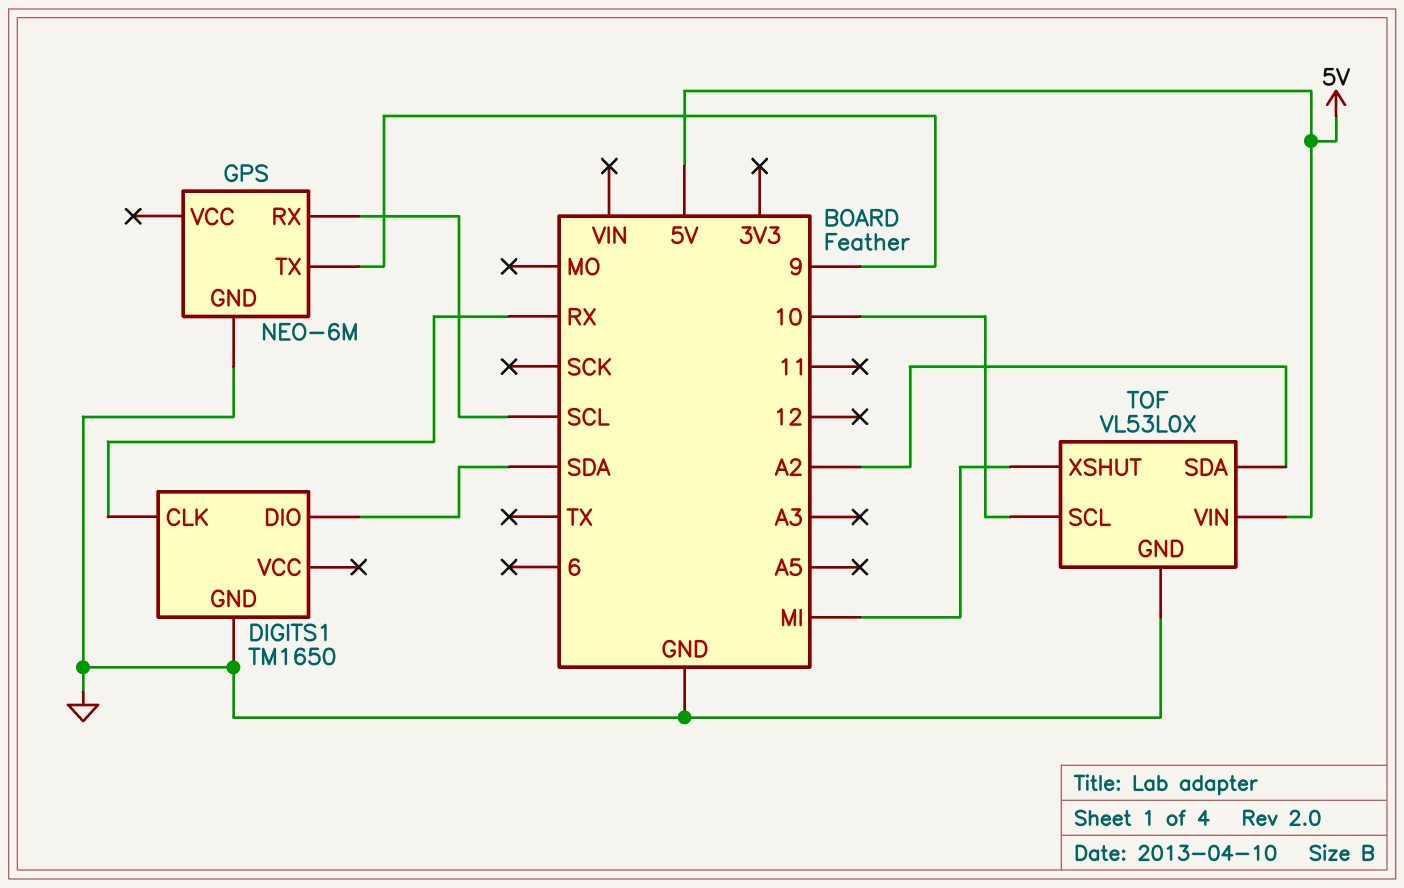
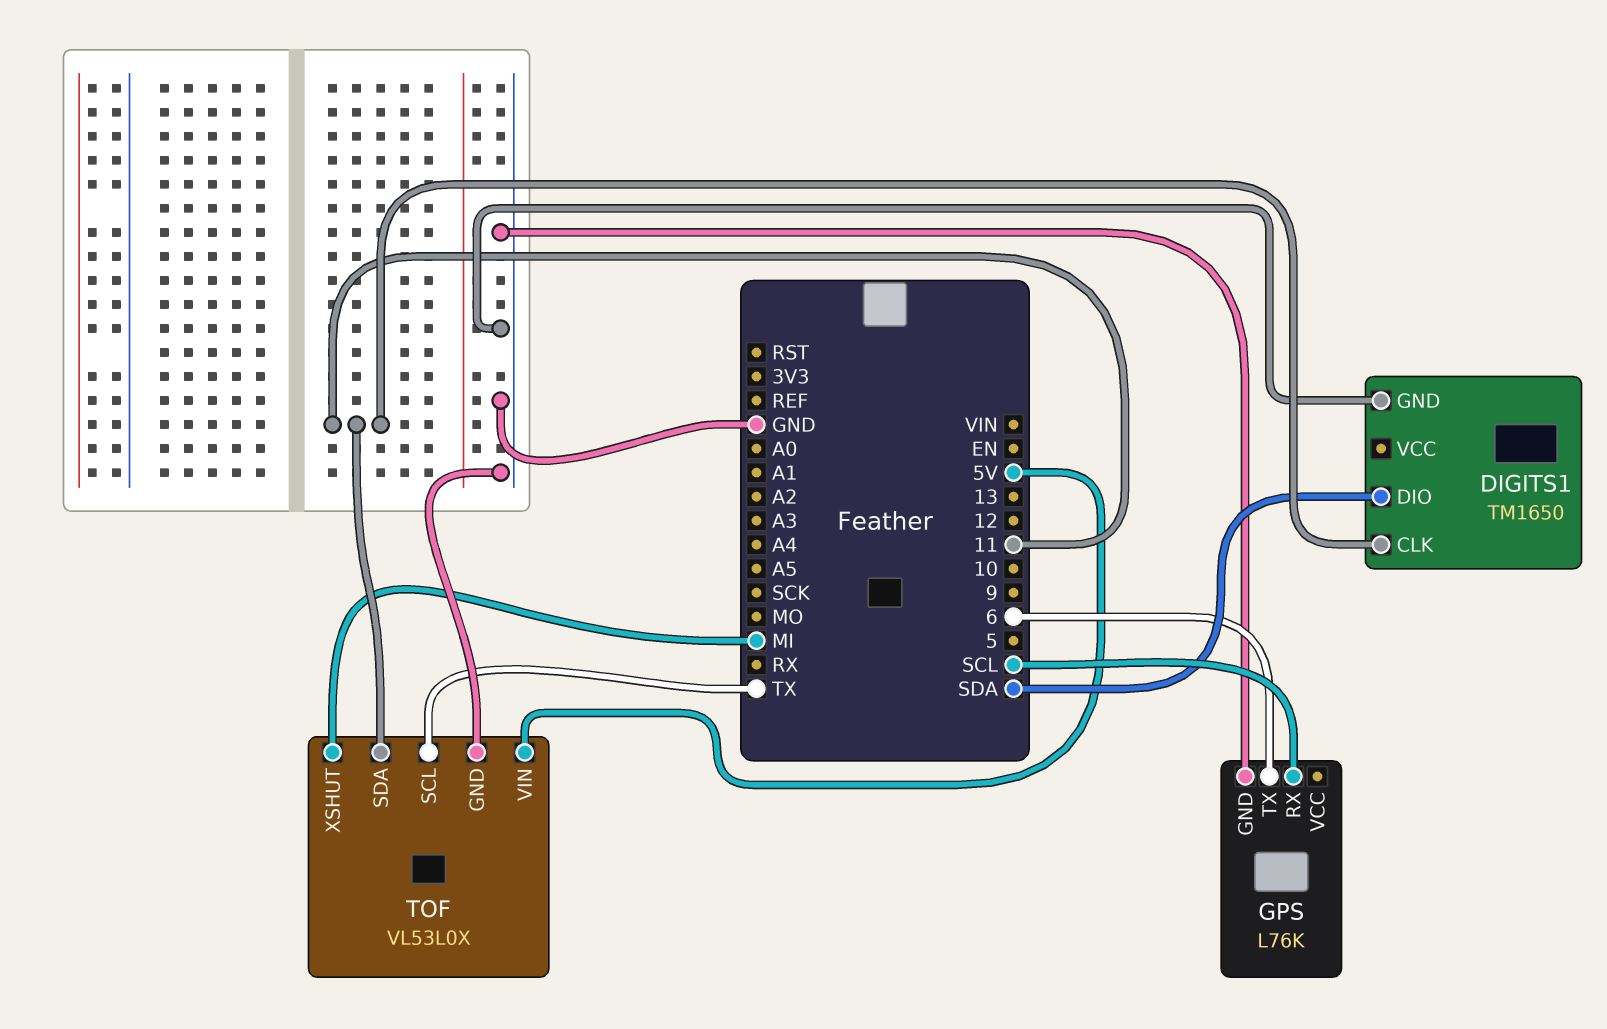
DIGITS1 pin CLK: RX -> 11
GPS: NEO-6M -> L76K
GPS pin TX: 9 -> 6
TOF pin SCL: 10 -> TX
TOF pin SDA: A2 -> 11

